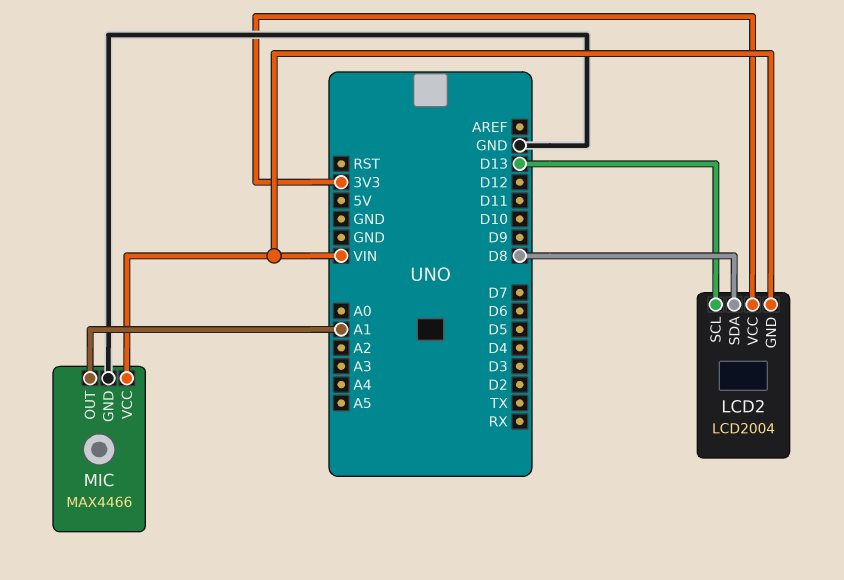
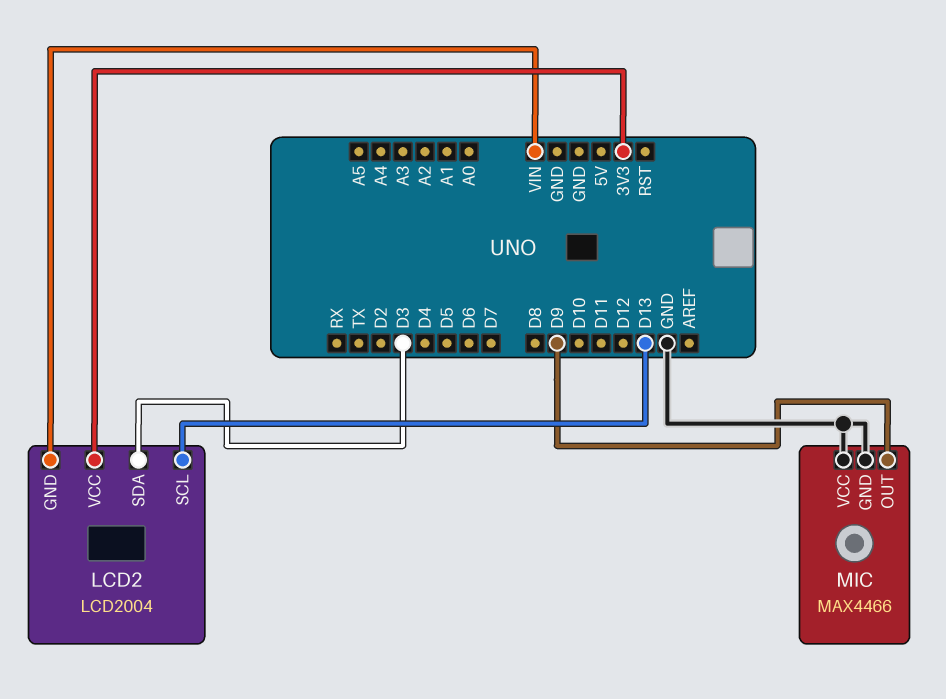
LCD2 pin SDA: D8 -> D3
MIC pin OUT: A1 -> D9
MIC pin VCC: VIN -> GND

